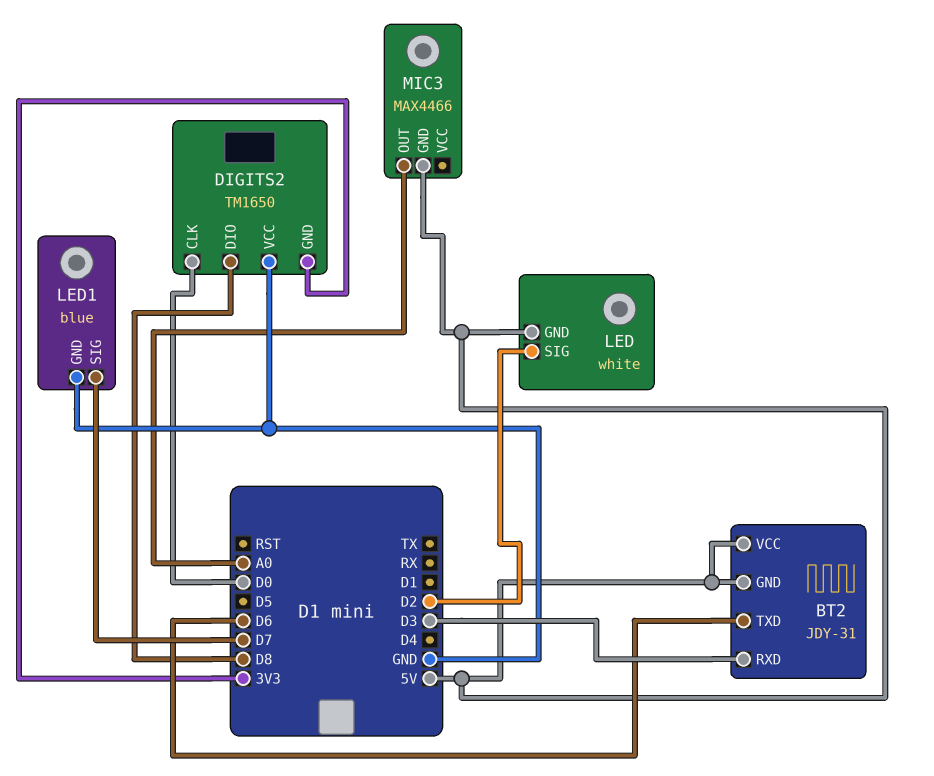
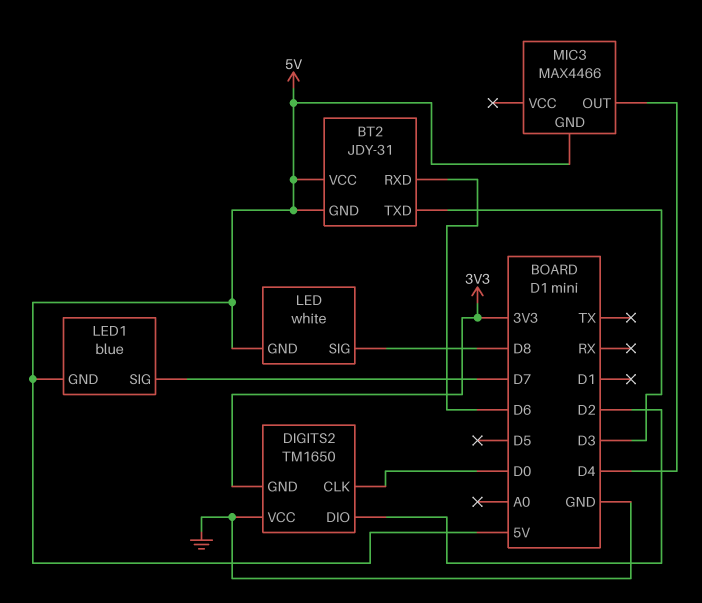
BT2 pin RXD: D3 -> D6
BT2 pin TXD: D6 -> D3
DIGITS2 pin DIO: D8 -> D2
LED pin SIG: D2 -> D8
LED1 pin GND: GND -> 5V
MIC3 pin OUT: A0 -> D4

